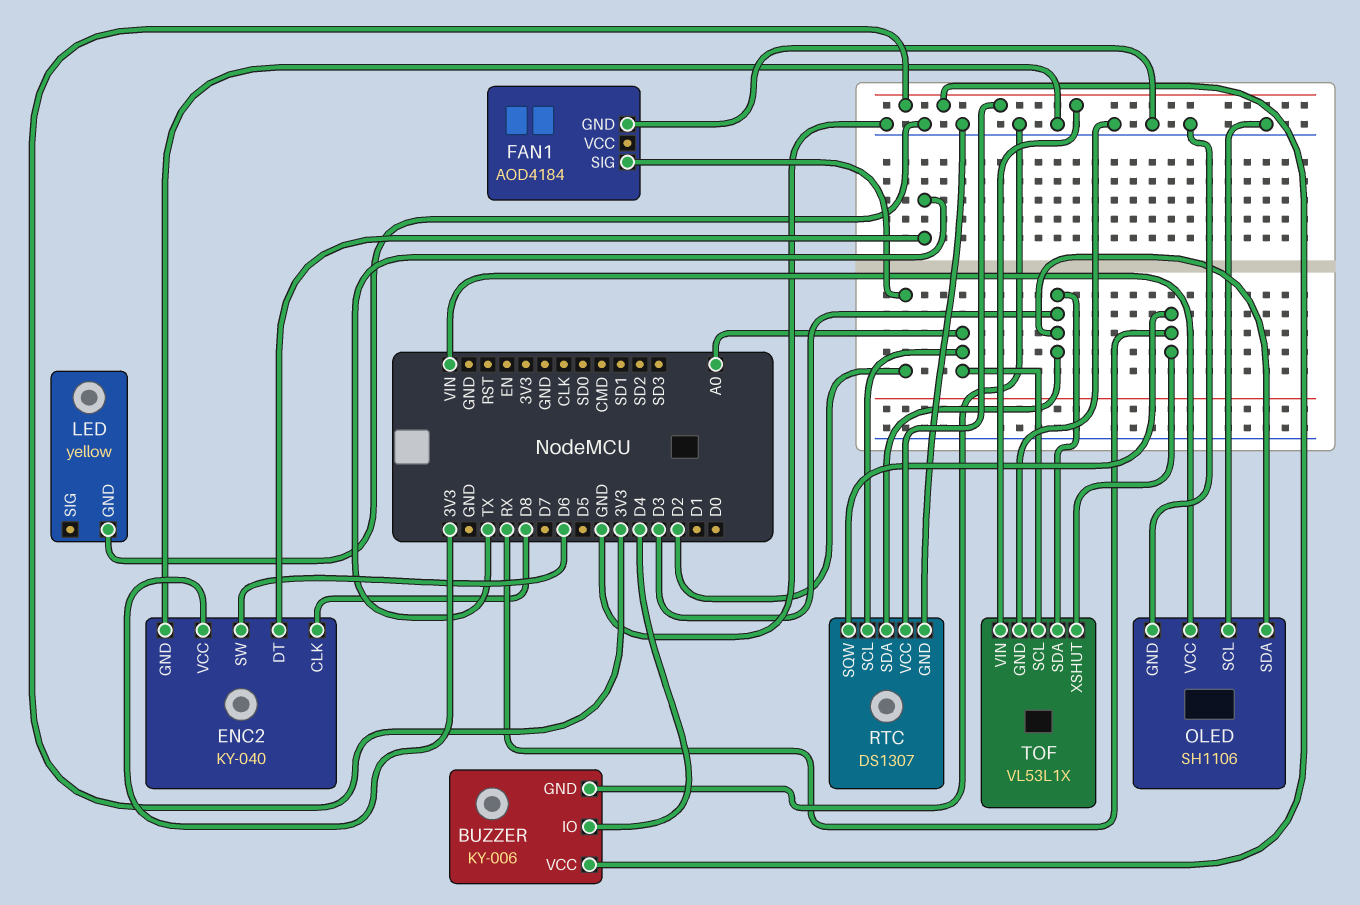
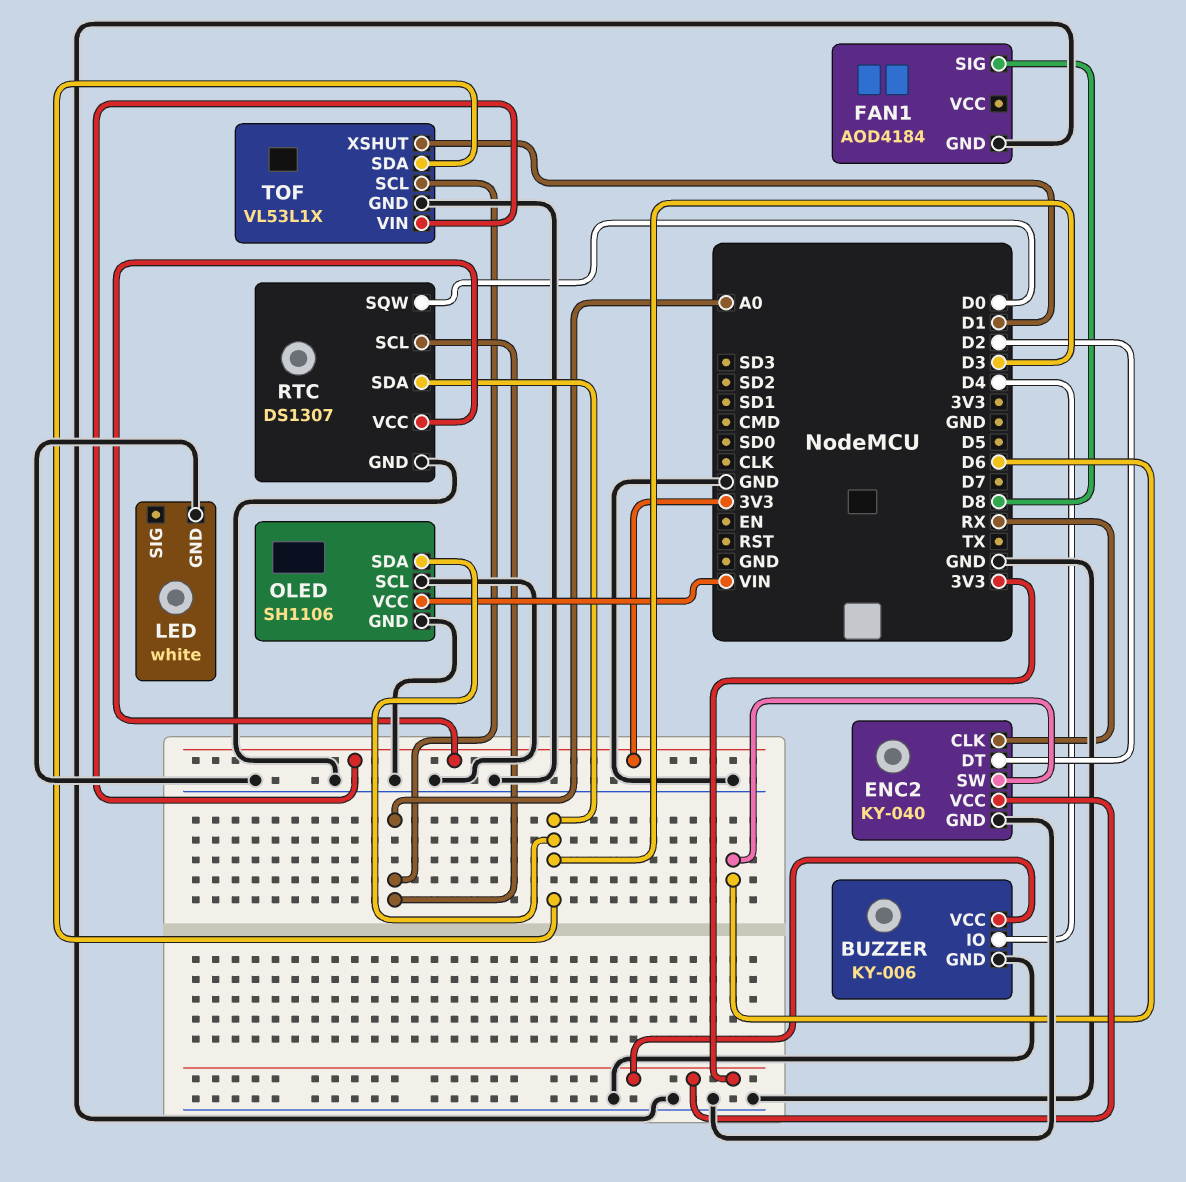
ENC2 pin CLK: D8 -> RX
ENC2 pin DT: TX -> D2
FAN1 pin SIG: D2 -> D8
LED: yellow -> white
RTC pin SQW: RX -> D0
TOF pin XSHUT: RX -> D1

